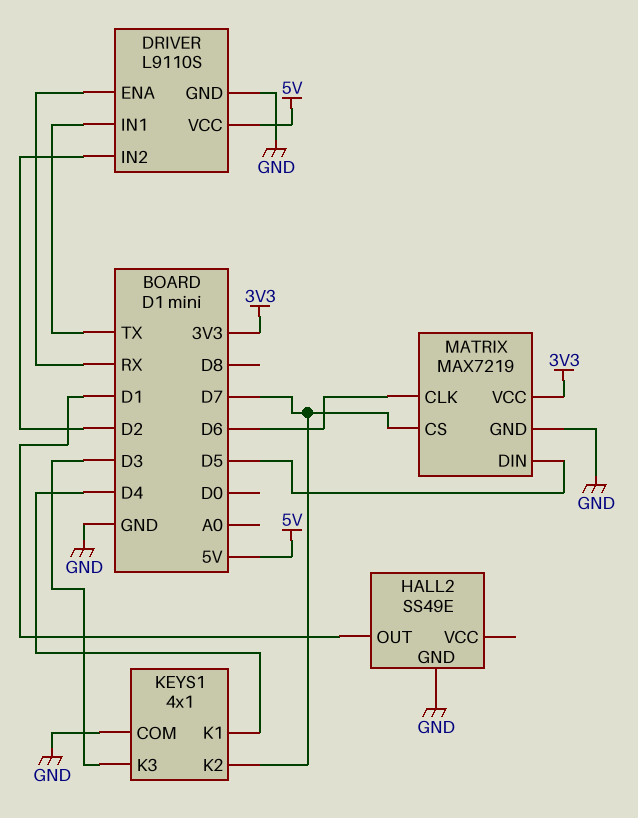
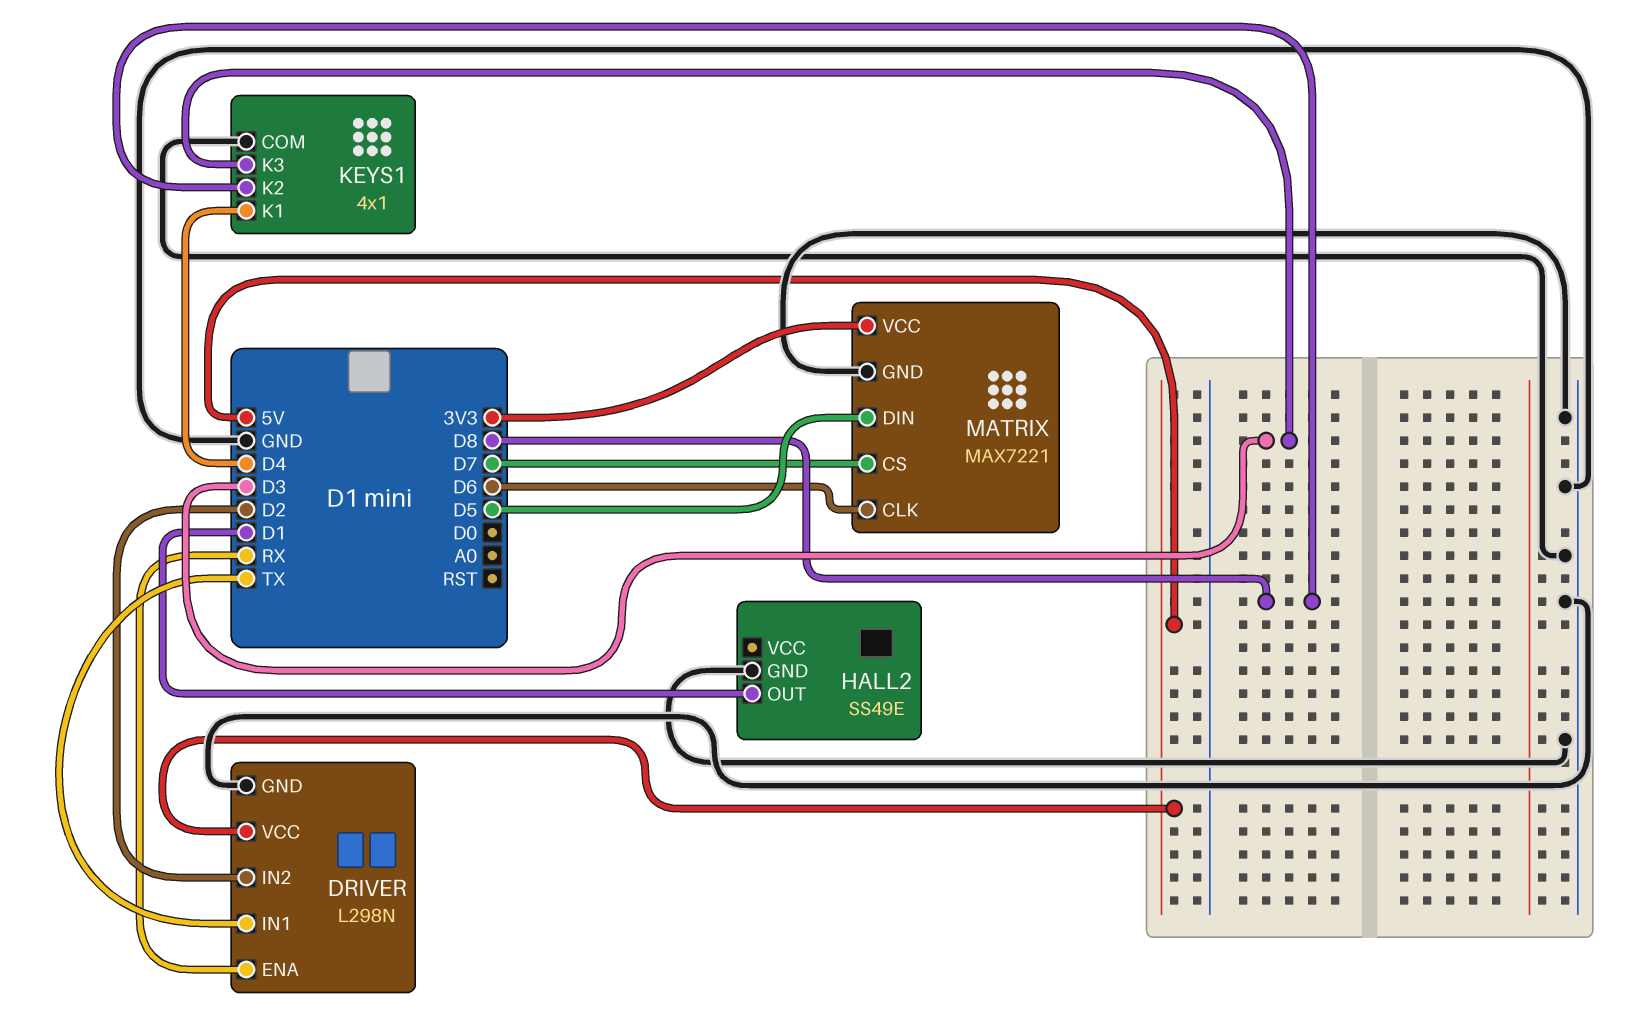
DRIVER: L9110S -> L298N
KEYS1 pin K2: D7 -> D8
MATRIX: MAX7219 -> MAX7221

